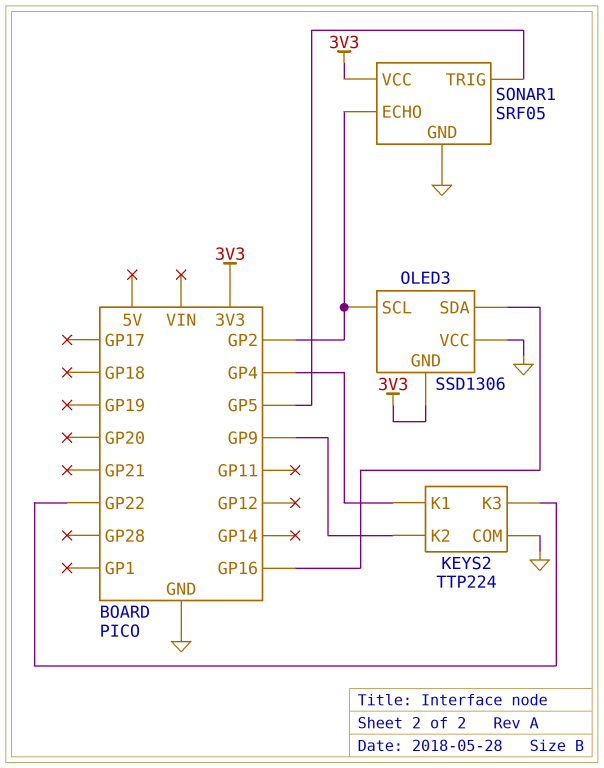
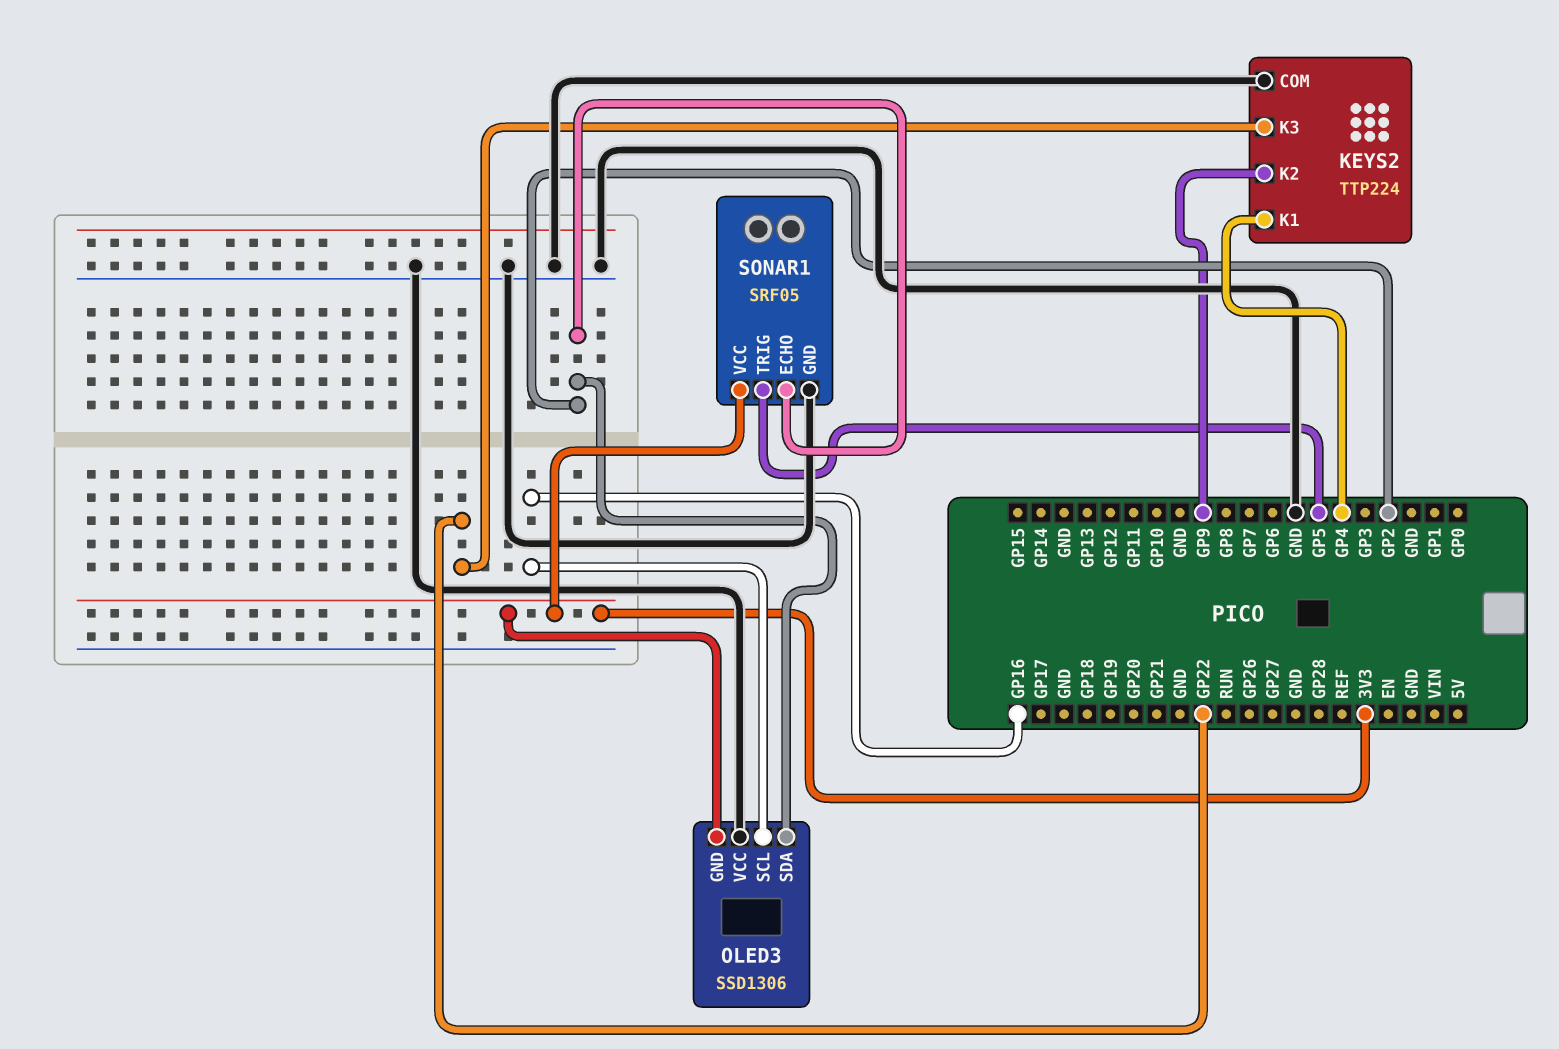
OLED3 pin SCL: GP2 -> GP16
OLED3 pin SDA: GP16 -> GP2

